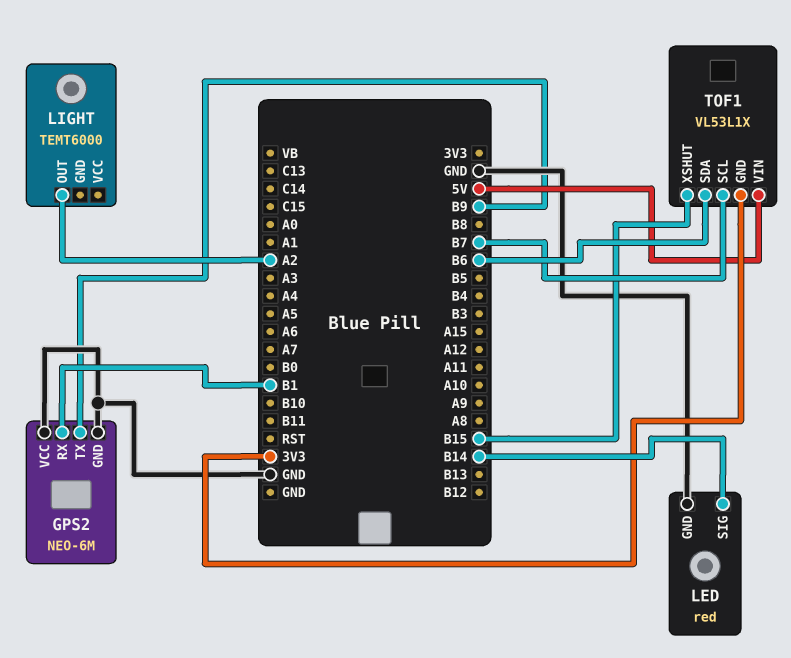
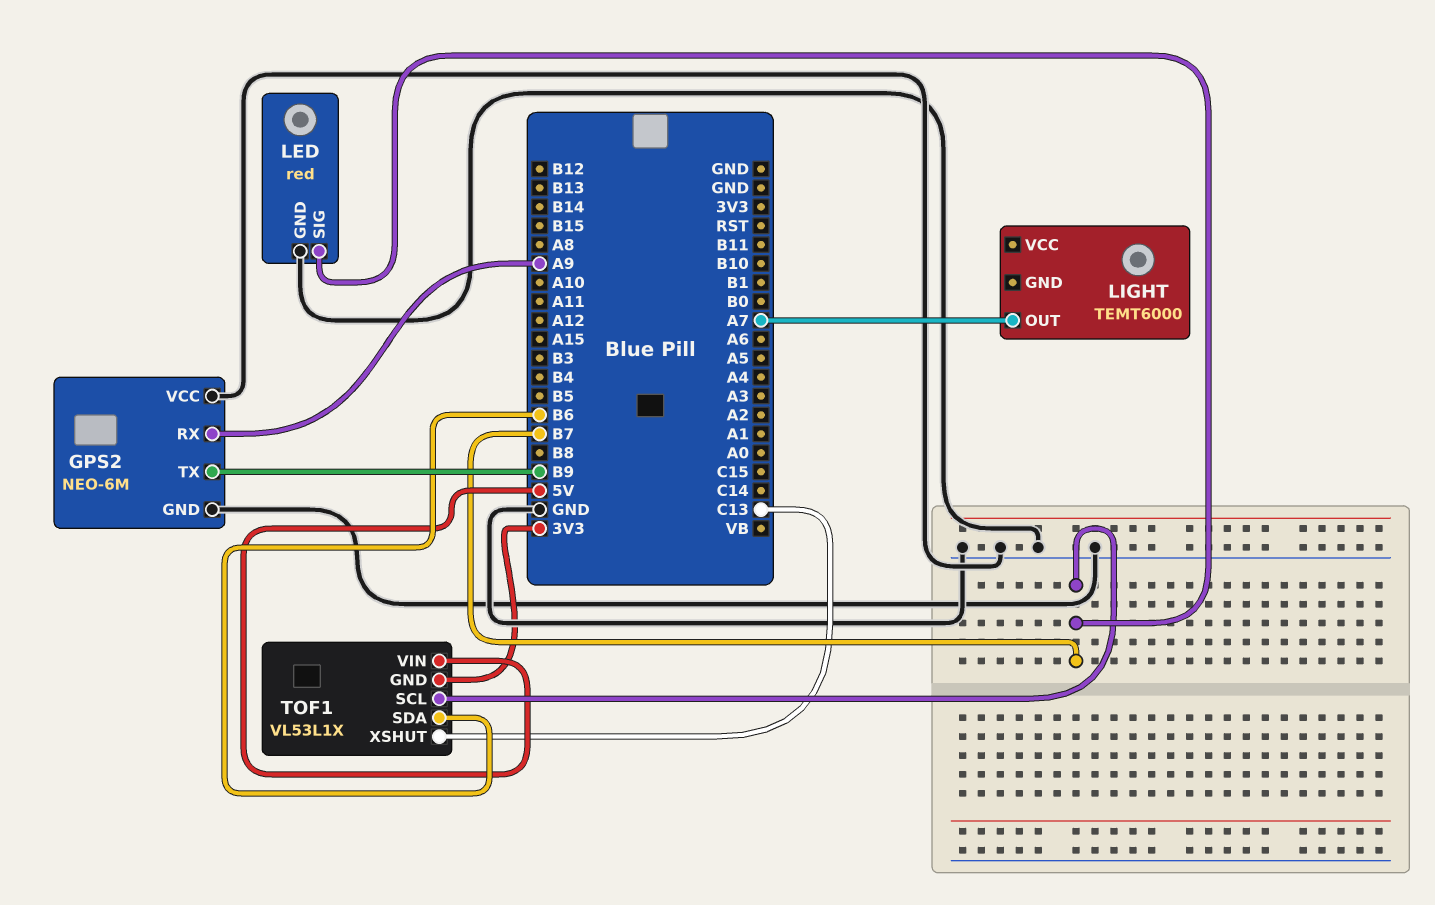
GPS2 pin RX: B1 -> A9
LED pin SIG: B14 -> B7
LIGHT pin OUT: A2 -> A7
TOF1 pin XSHUT: B15 -> C13

